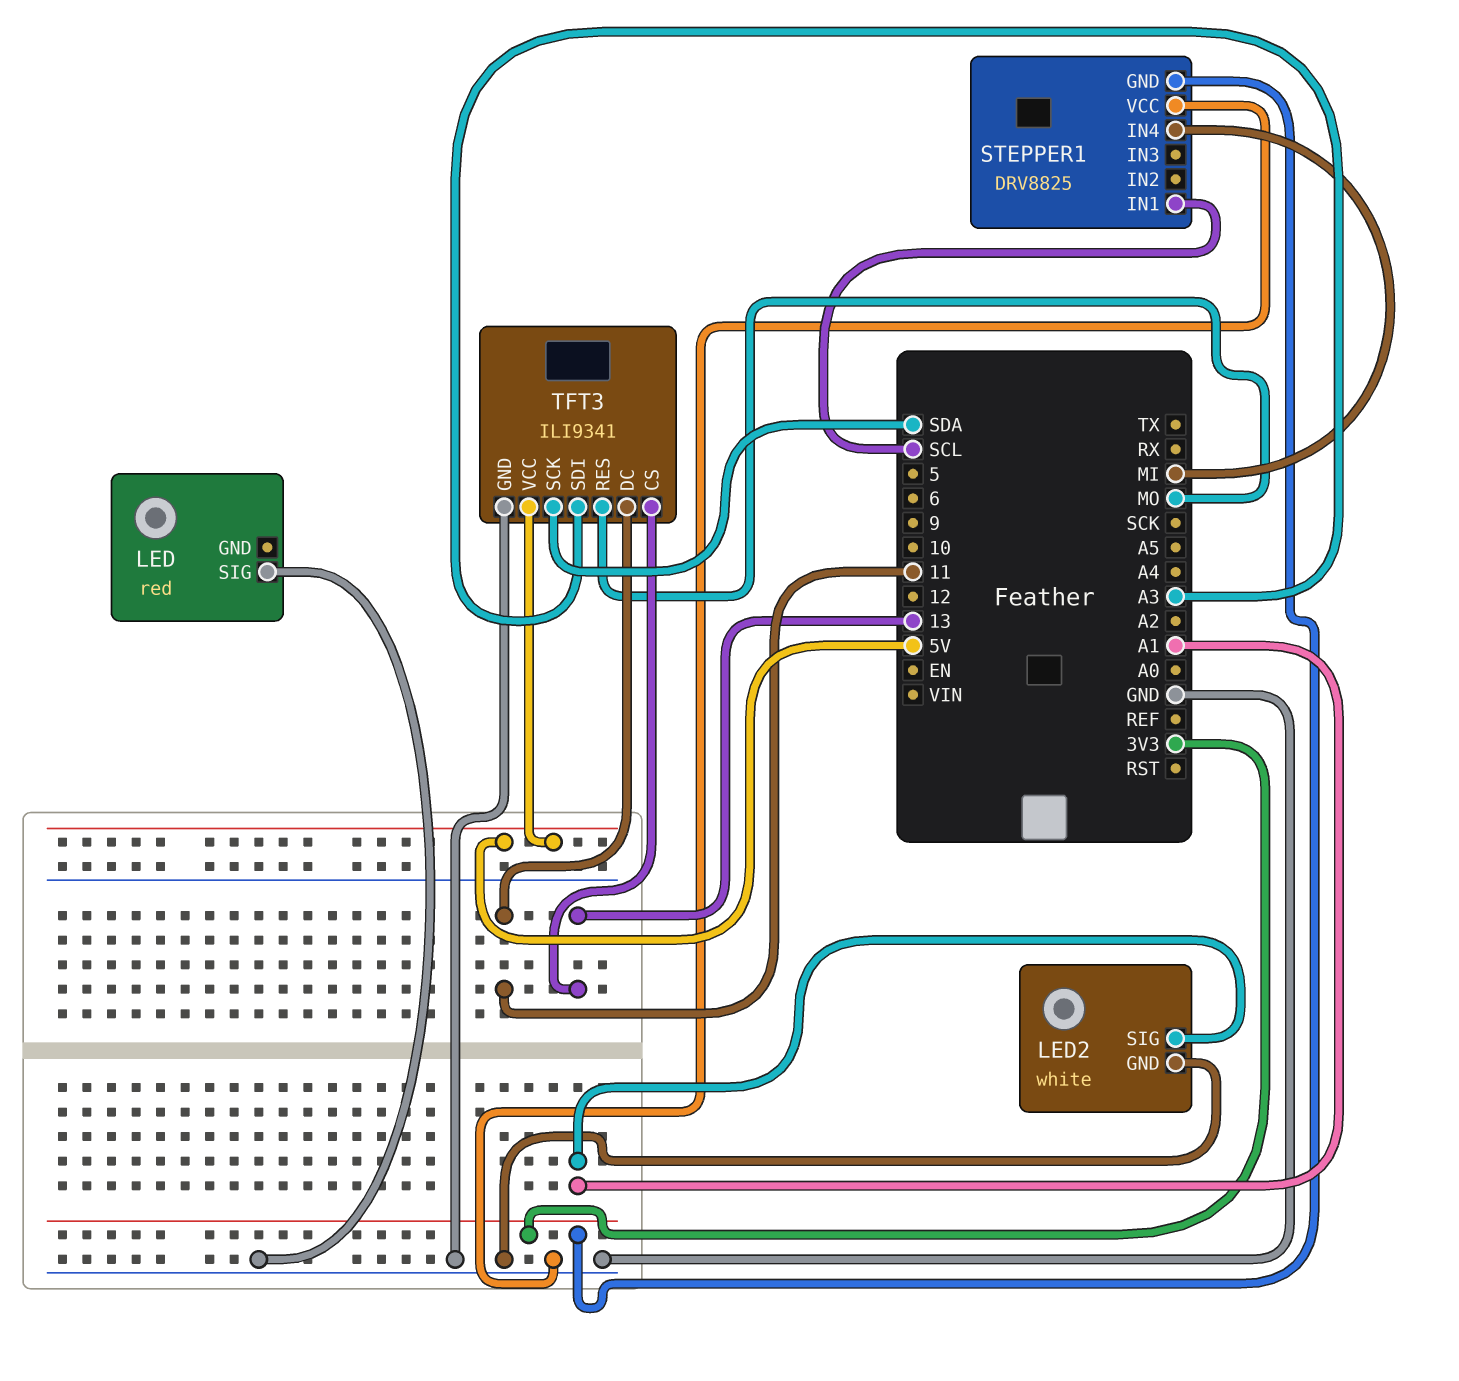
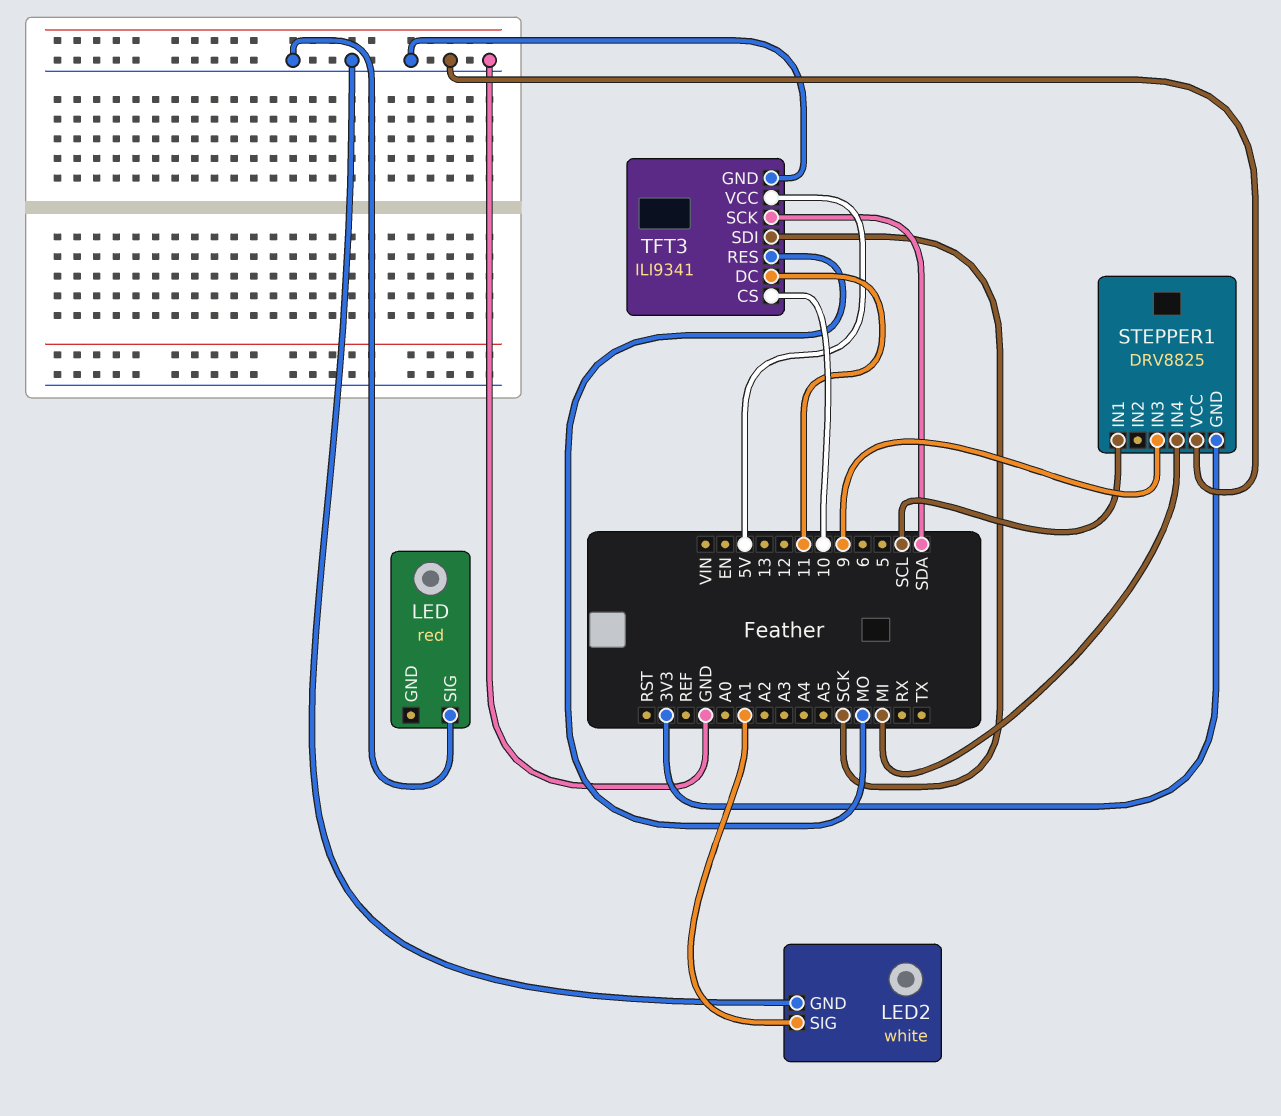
STEPPER1 pin IN3: none -> 9
TFT3 pin CS: 13 -> 10
TFT3 pin SDI: A3 -> SCK

